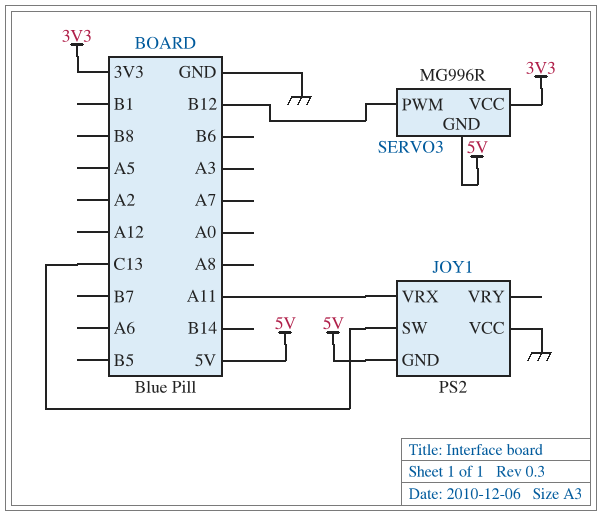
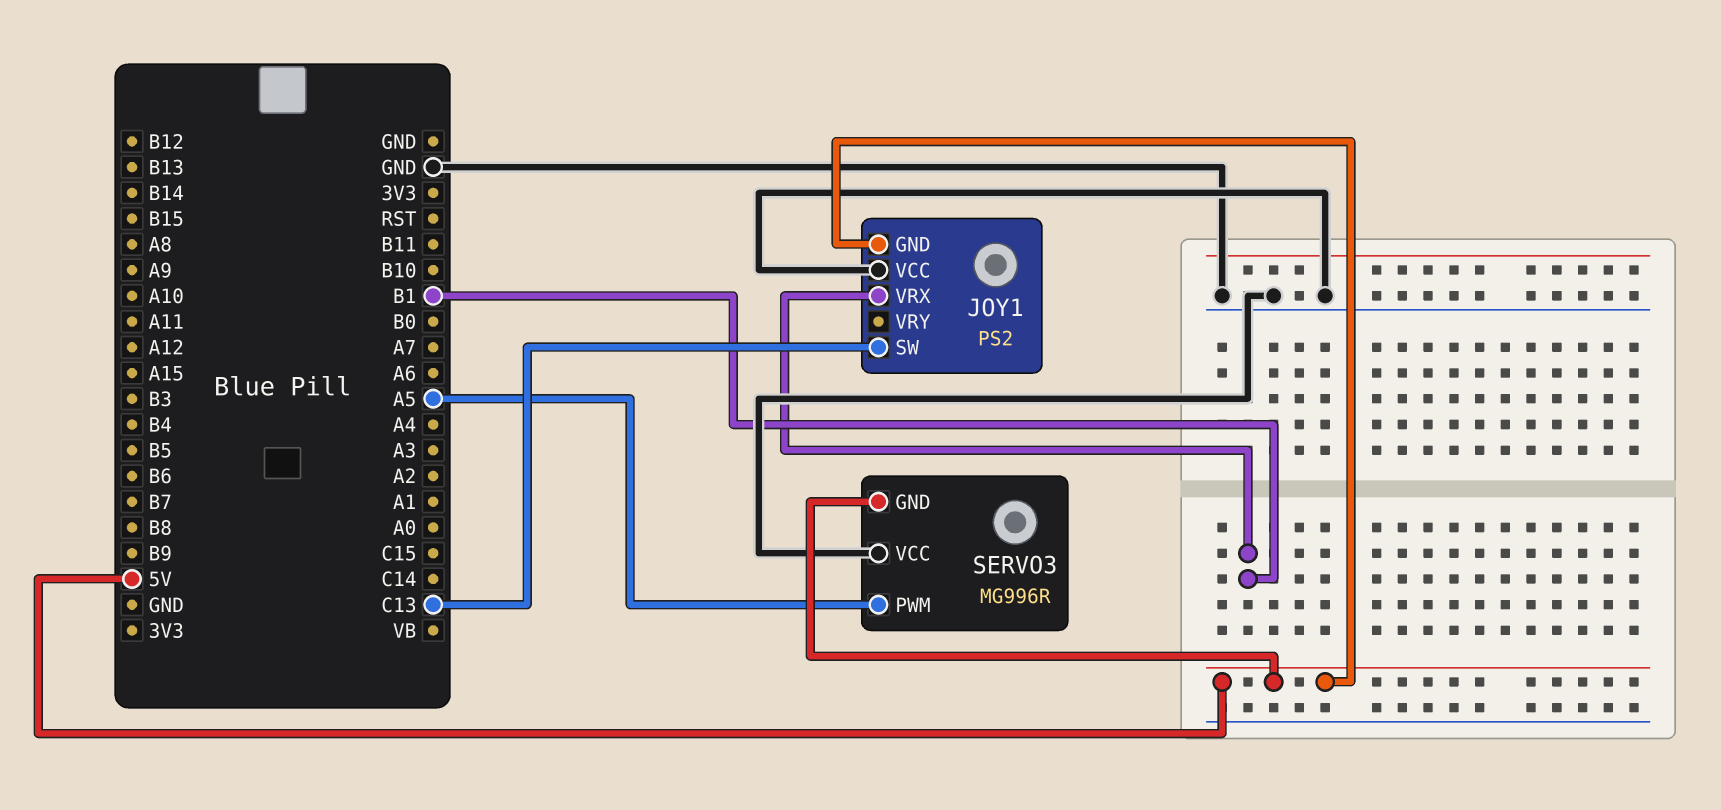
JOY1 pin VRX: A11 -> B1
SERVO3 pin PWM: B12 -> A5
SERVO3 pin VCC: 3V3 -> GND

